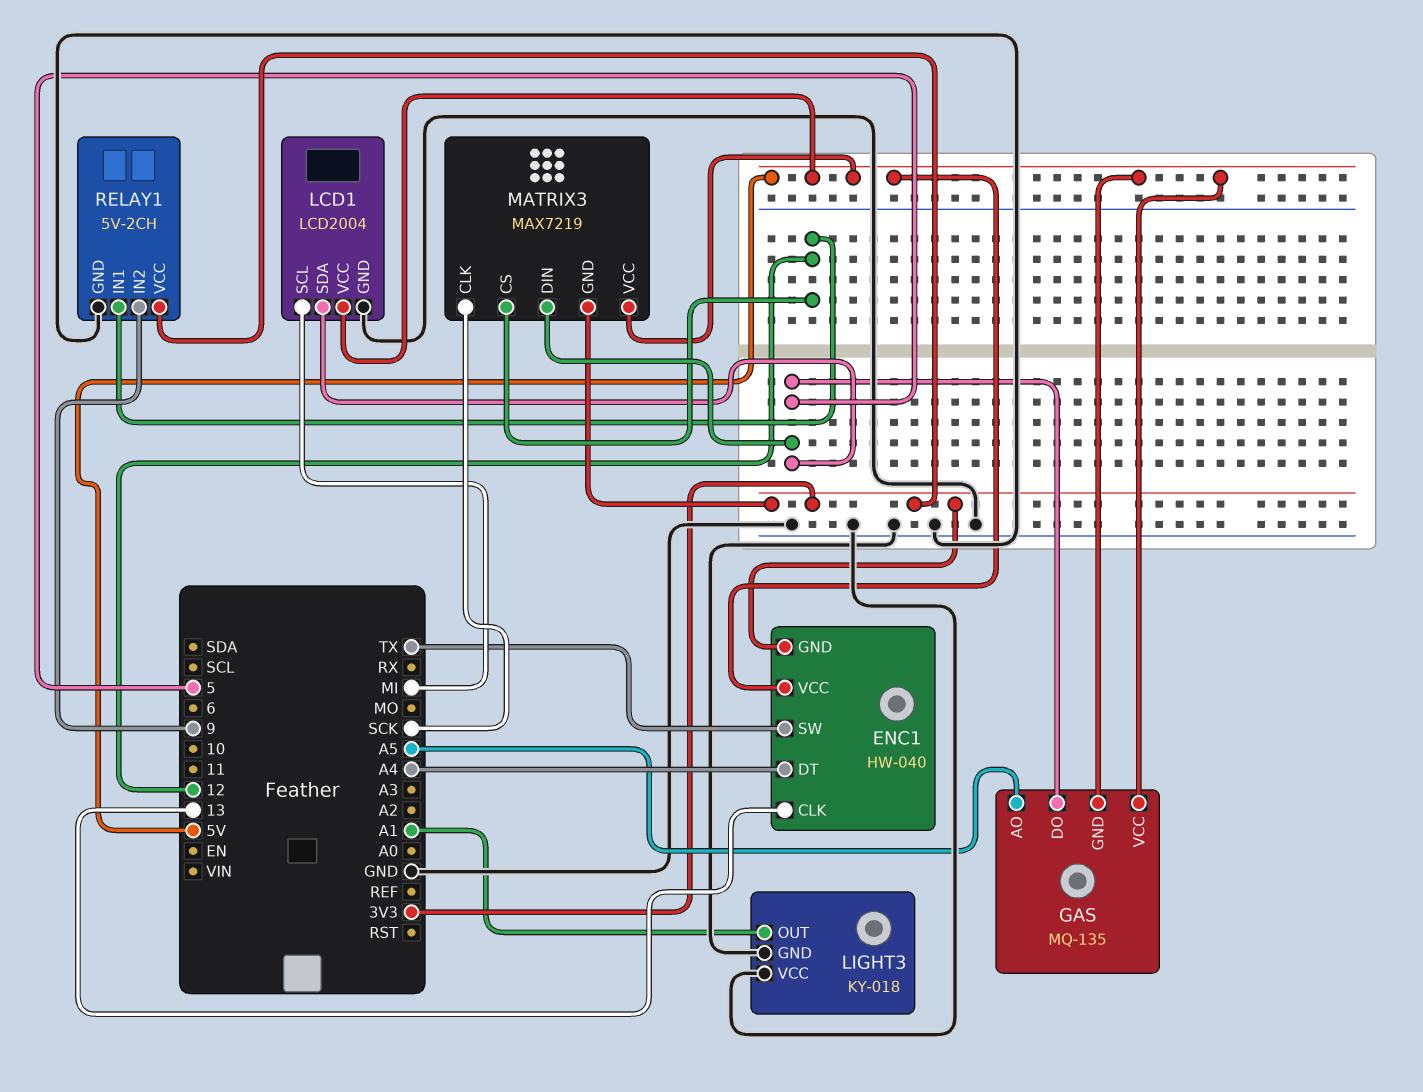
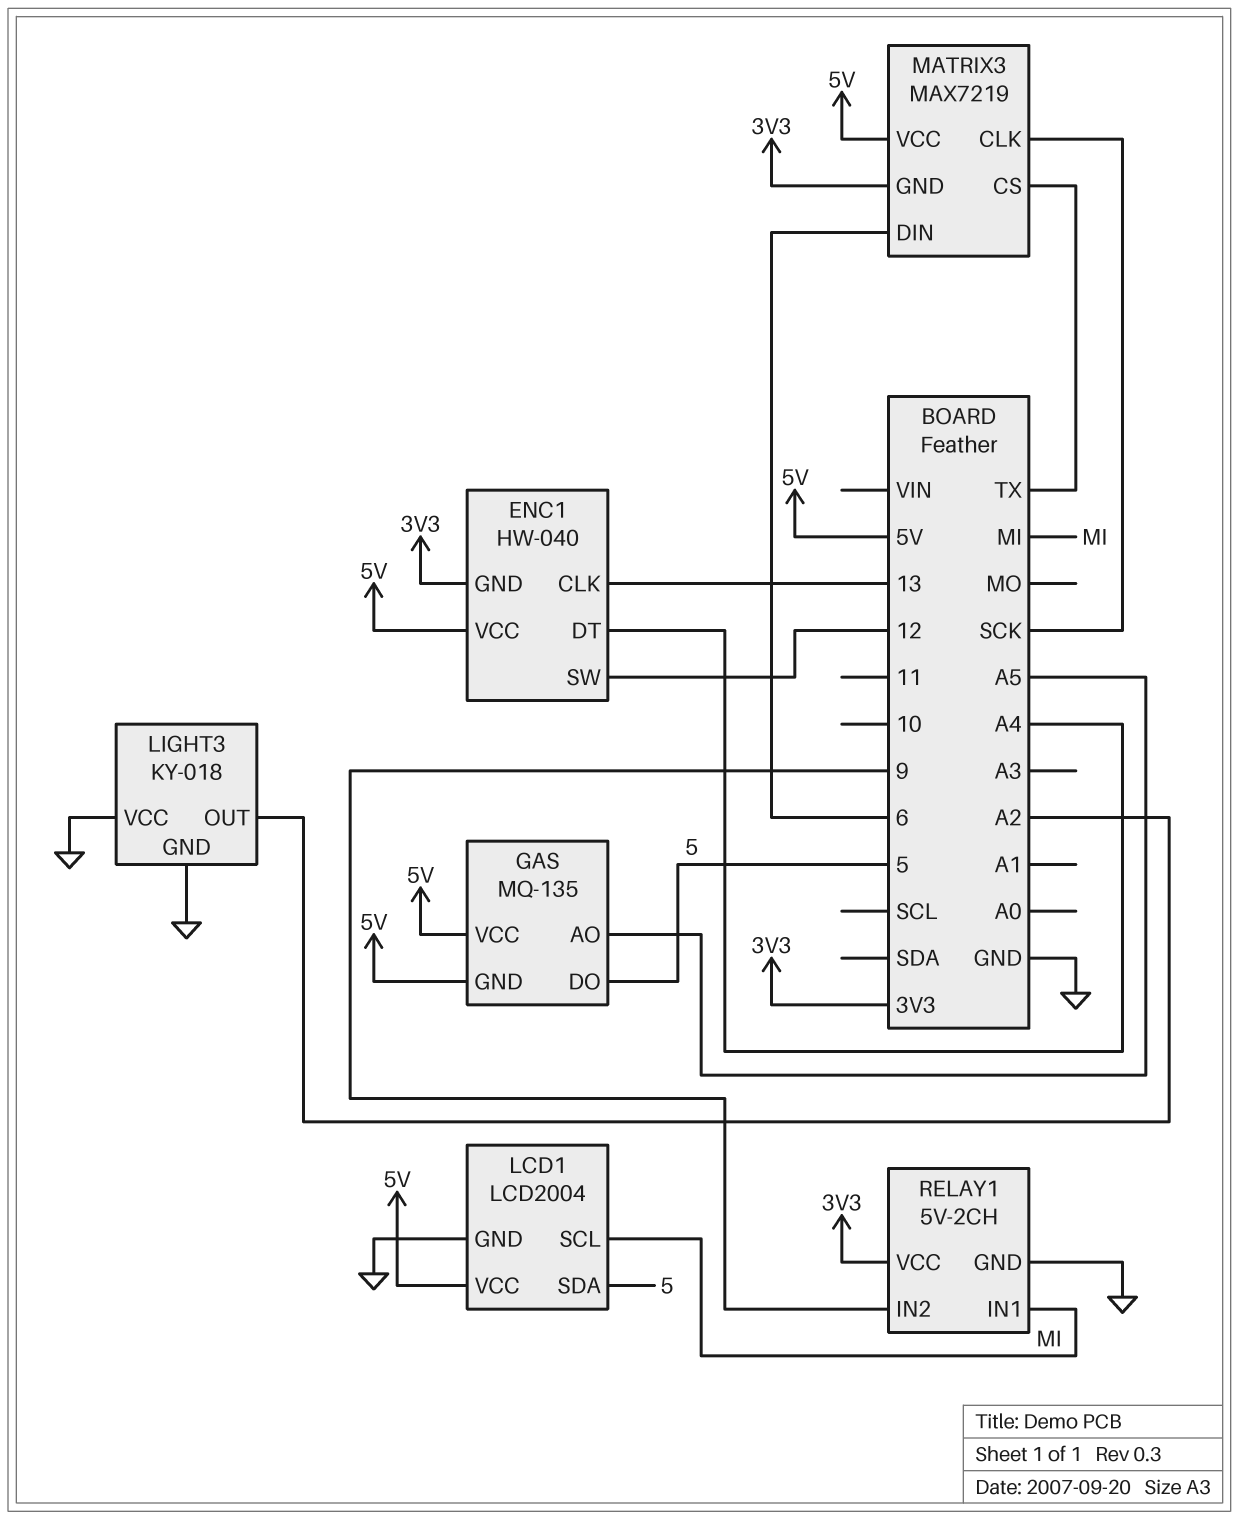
ENC1 pin SW: TX -> 12
LIGHT3 pin OUT: A1 -> A2
MATRIX3 pin CS: 12 -> TX
MATRIX3 pin DIN: 5 -> 6
RELAY1 pin IN1: 12 -> MI

